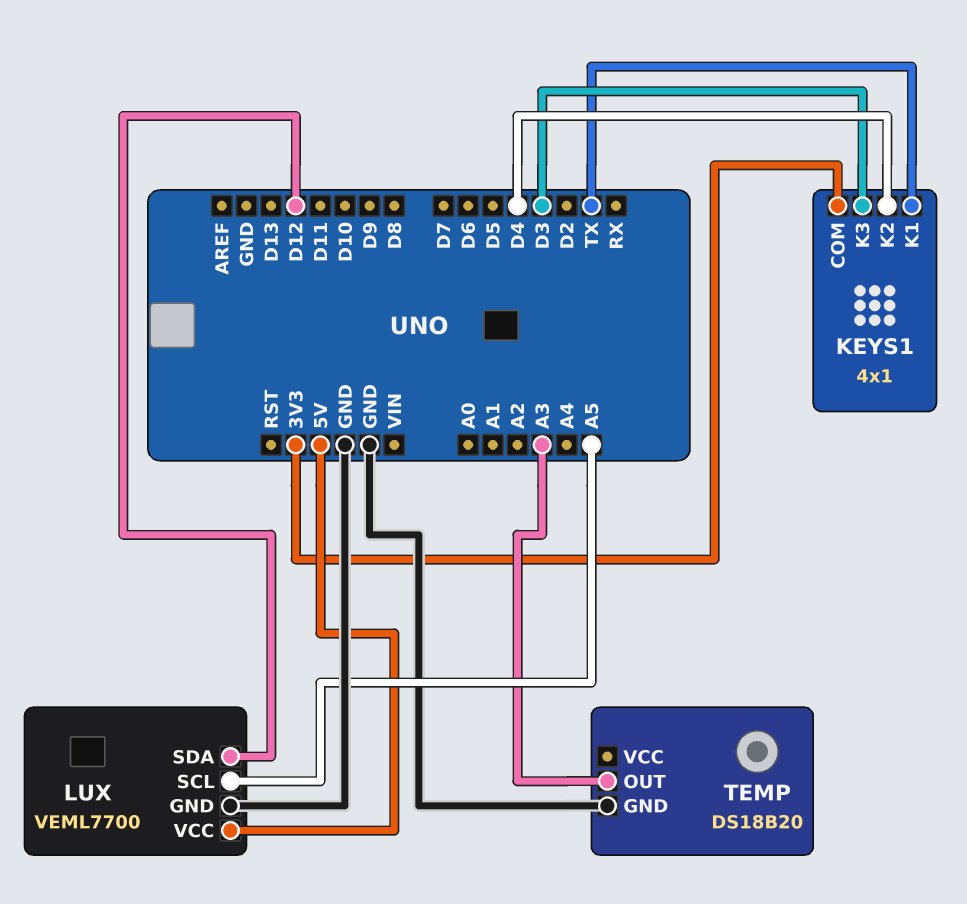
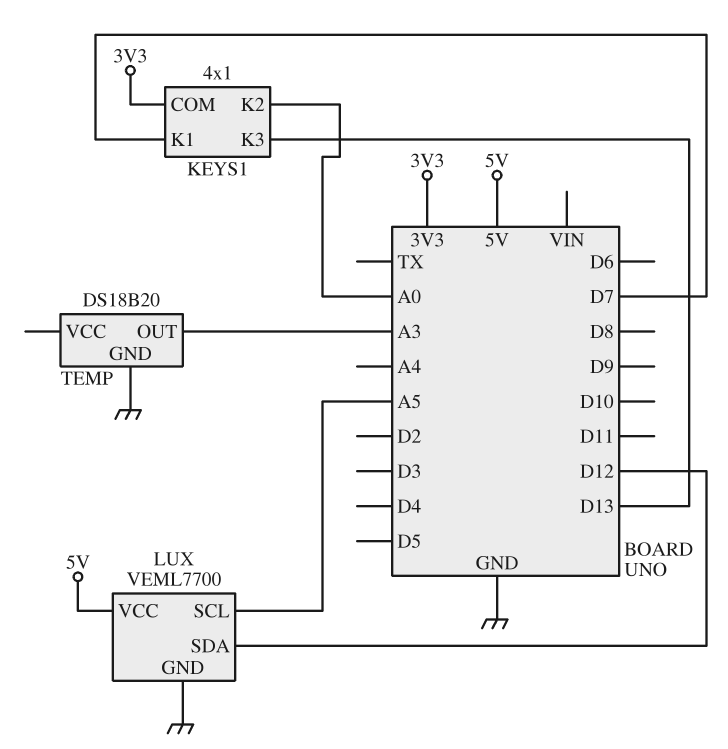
KEYS1 pin K1: TX -> D7
KEYS1 pin K2: D4 -> A0
KEYS1 pin K3: D3 -> D13

